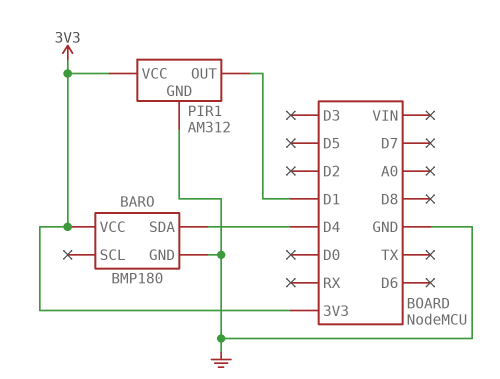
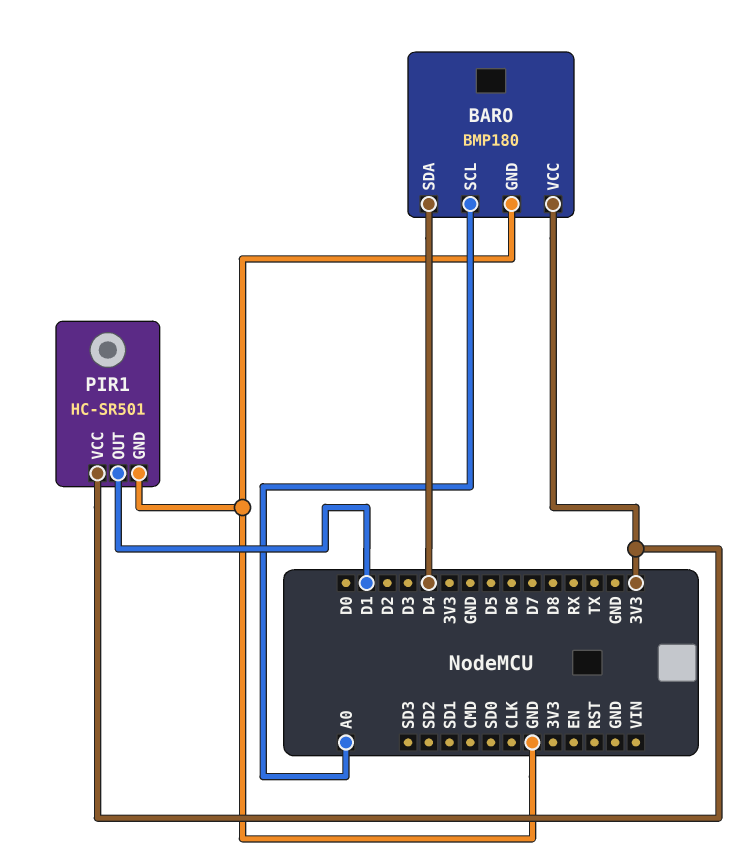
BARO pin SCL: none -> A0
PIR1: AM312 -> HC-SR501

